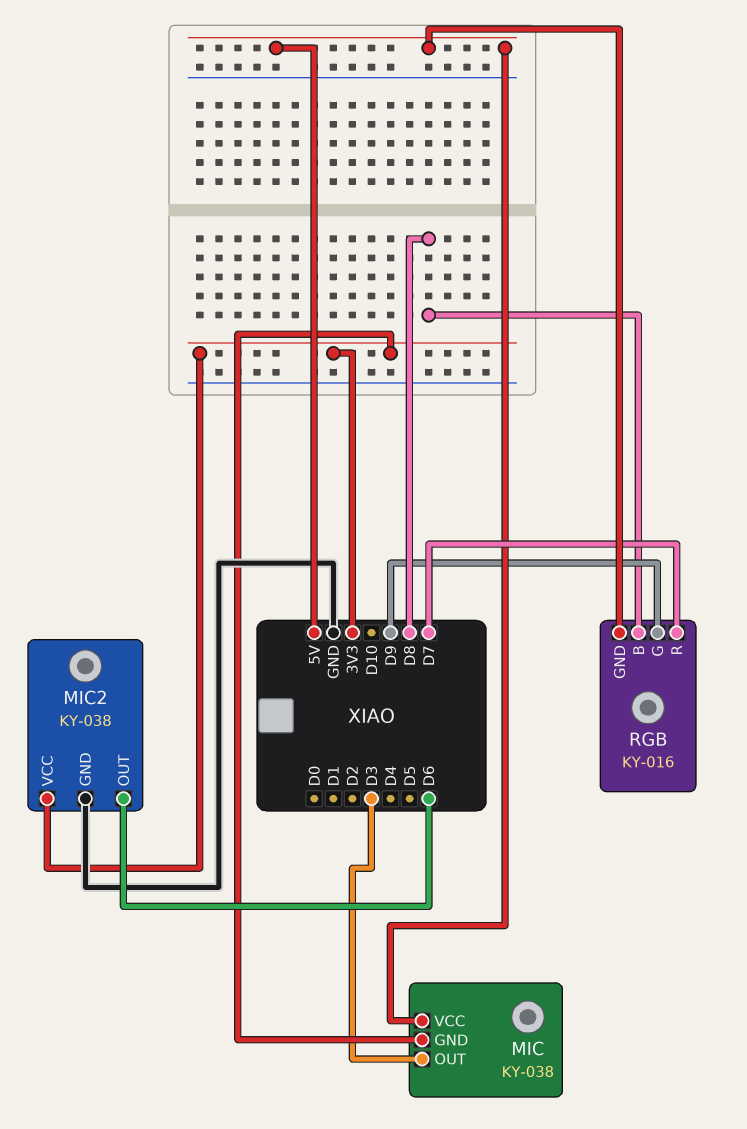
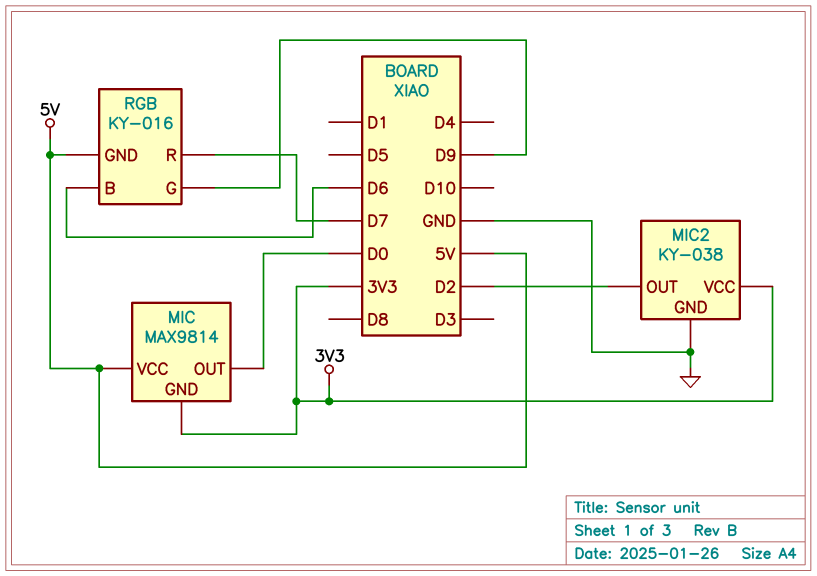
MIC: KY-038 -> MAX9814
MIC pin OUT: D3 -> D0
MIC2 pin OUT: D6 -> D2
RGB pin B: D8 -> D6

